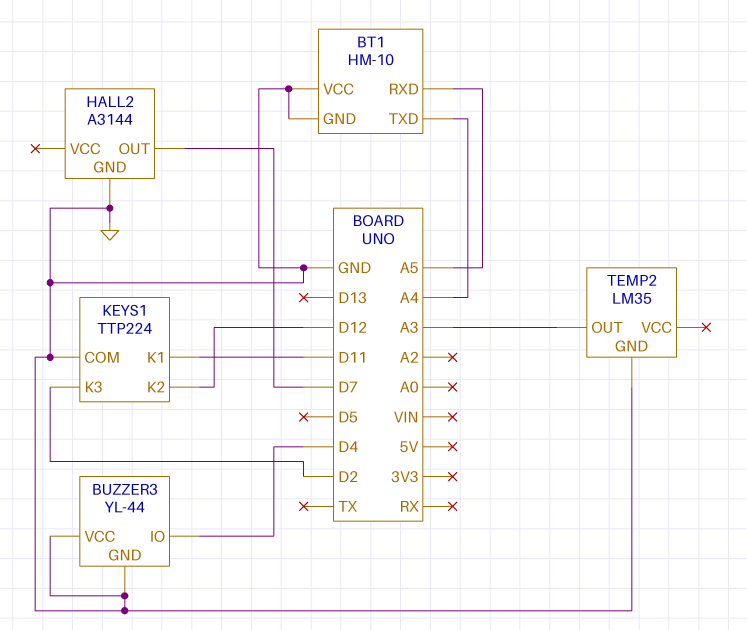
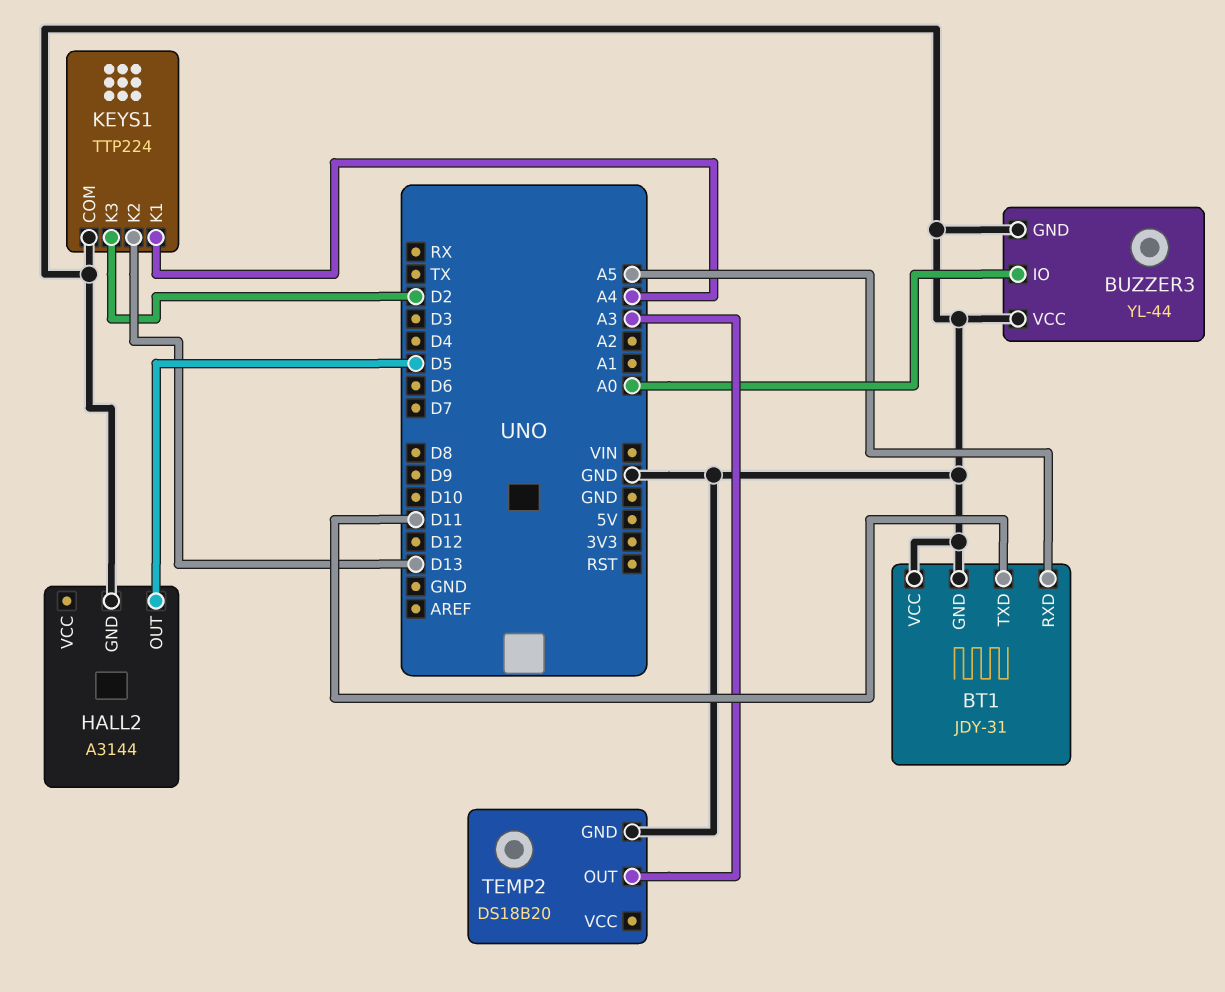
BT1: HM-10 -> JDY-31
BT1 pin TXD: A4 -> D11
BUZZER3 pin IO: D4 -> A0
HALL2 pin OUT: D7 -> D5
KEYS1 pin K1: D11 -> A4
KEYS1 pin K2: D12 -> D13
TEMP2: LM35 -> DS18B20

